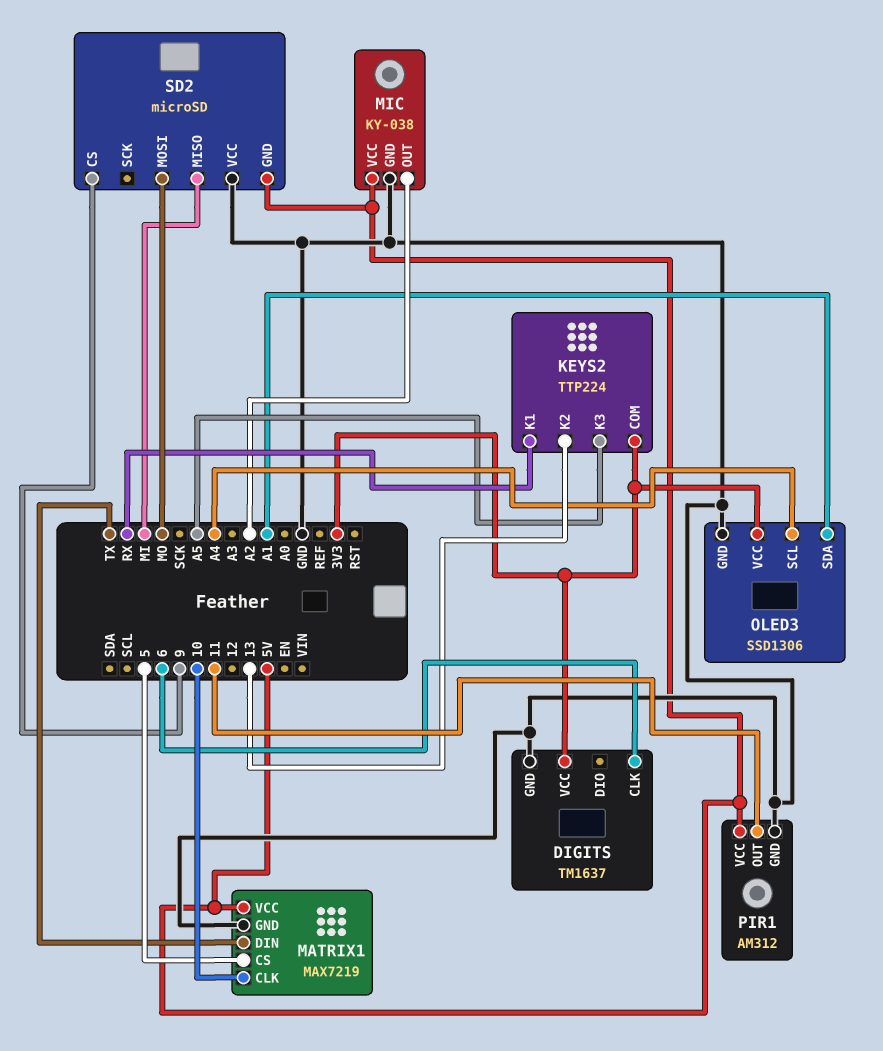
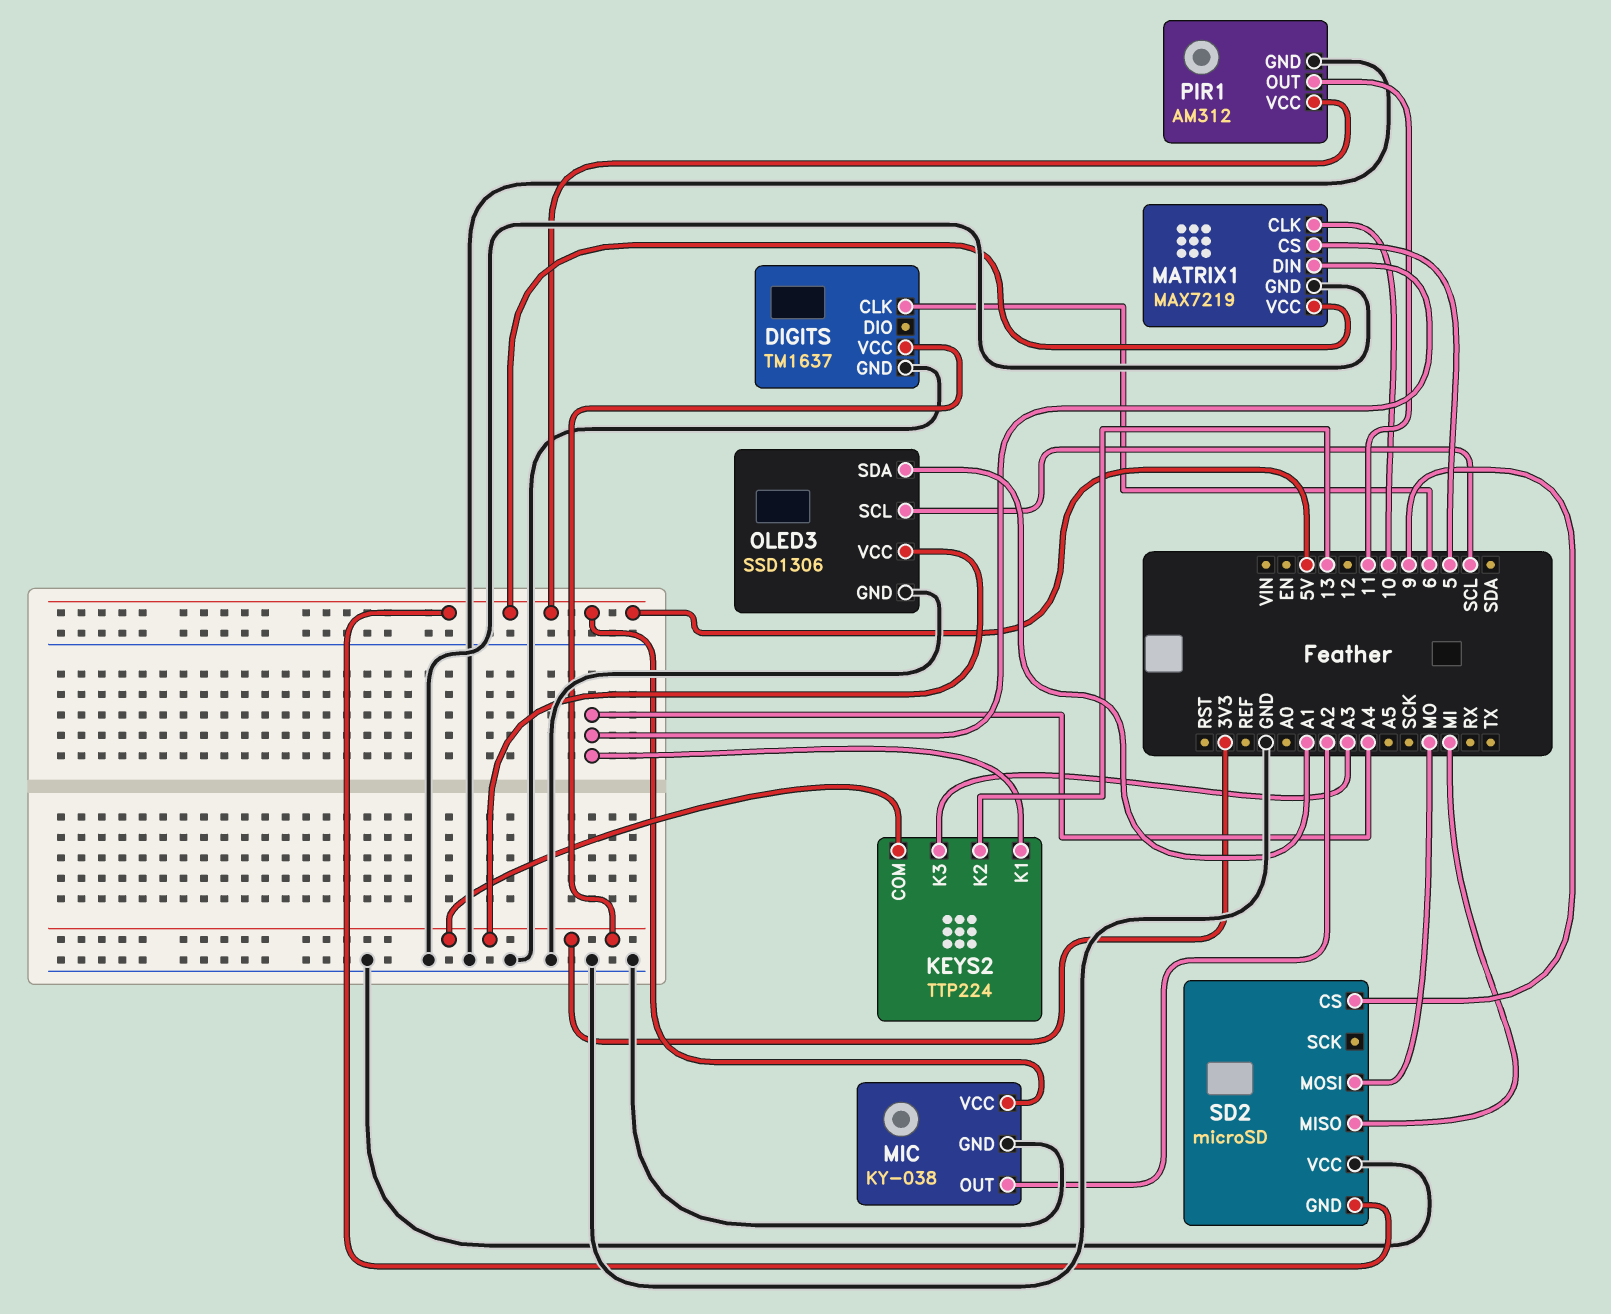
KEYS2 pin K1: RX -> A4
KEYS2 pin K3: A5 -> A3
MATRIX1 pin DIN: TX -> A4
OLED3 pin SCL: A4 -> SCL

